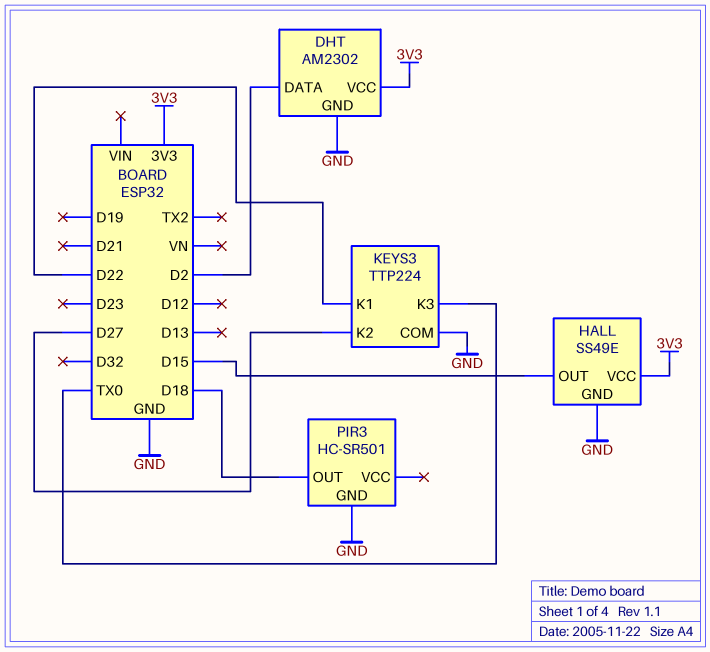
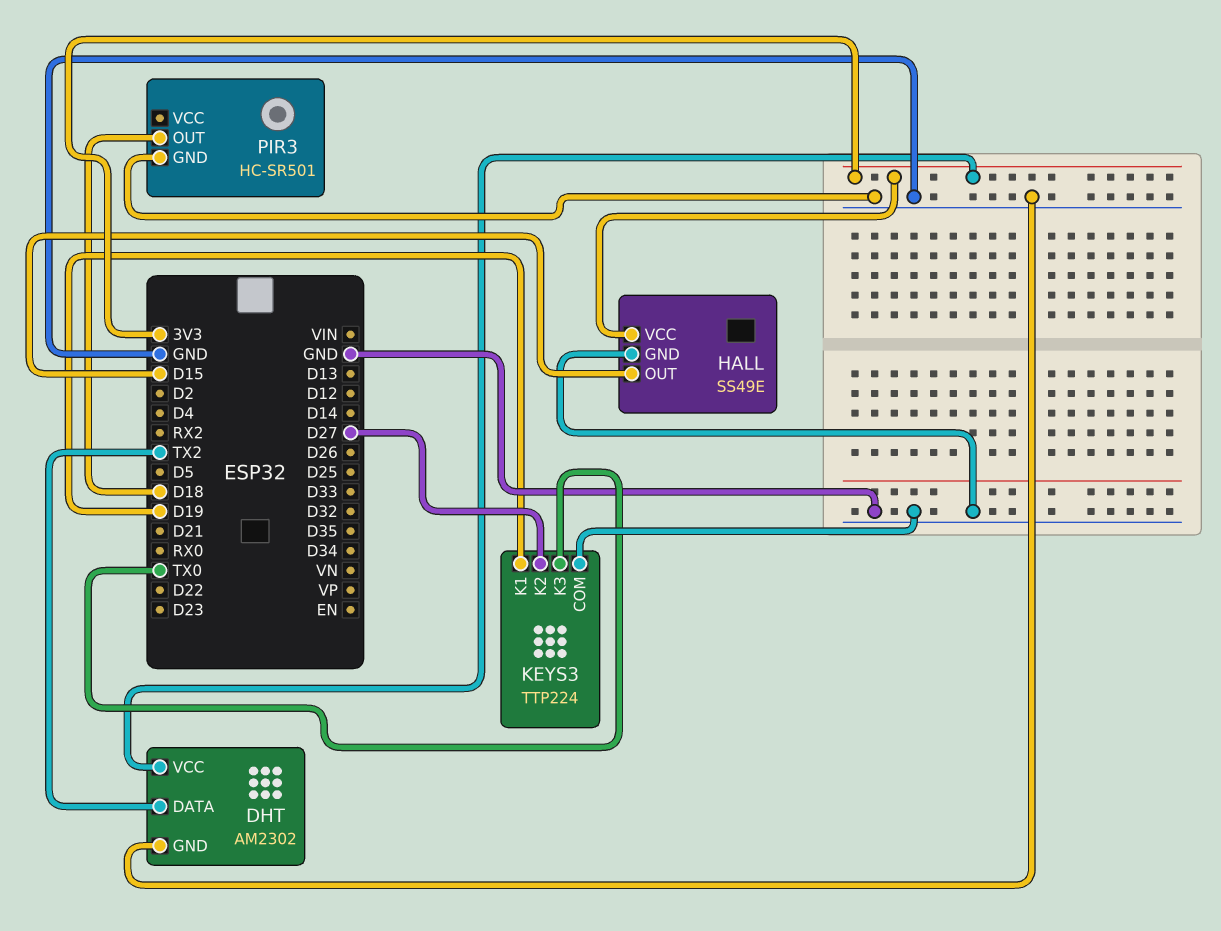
DHT pin DATA: D2 -> TX2
KEYS3 pin K1: D22 -> D19

